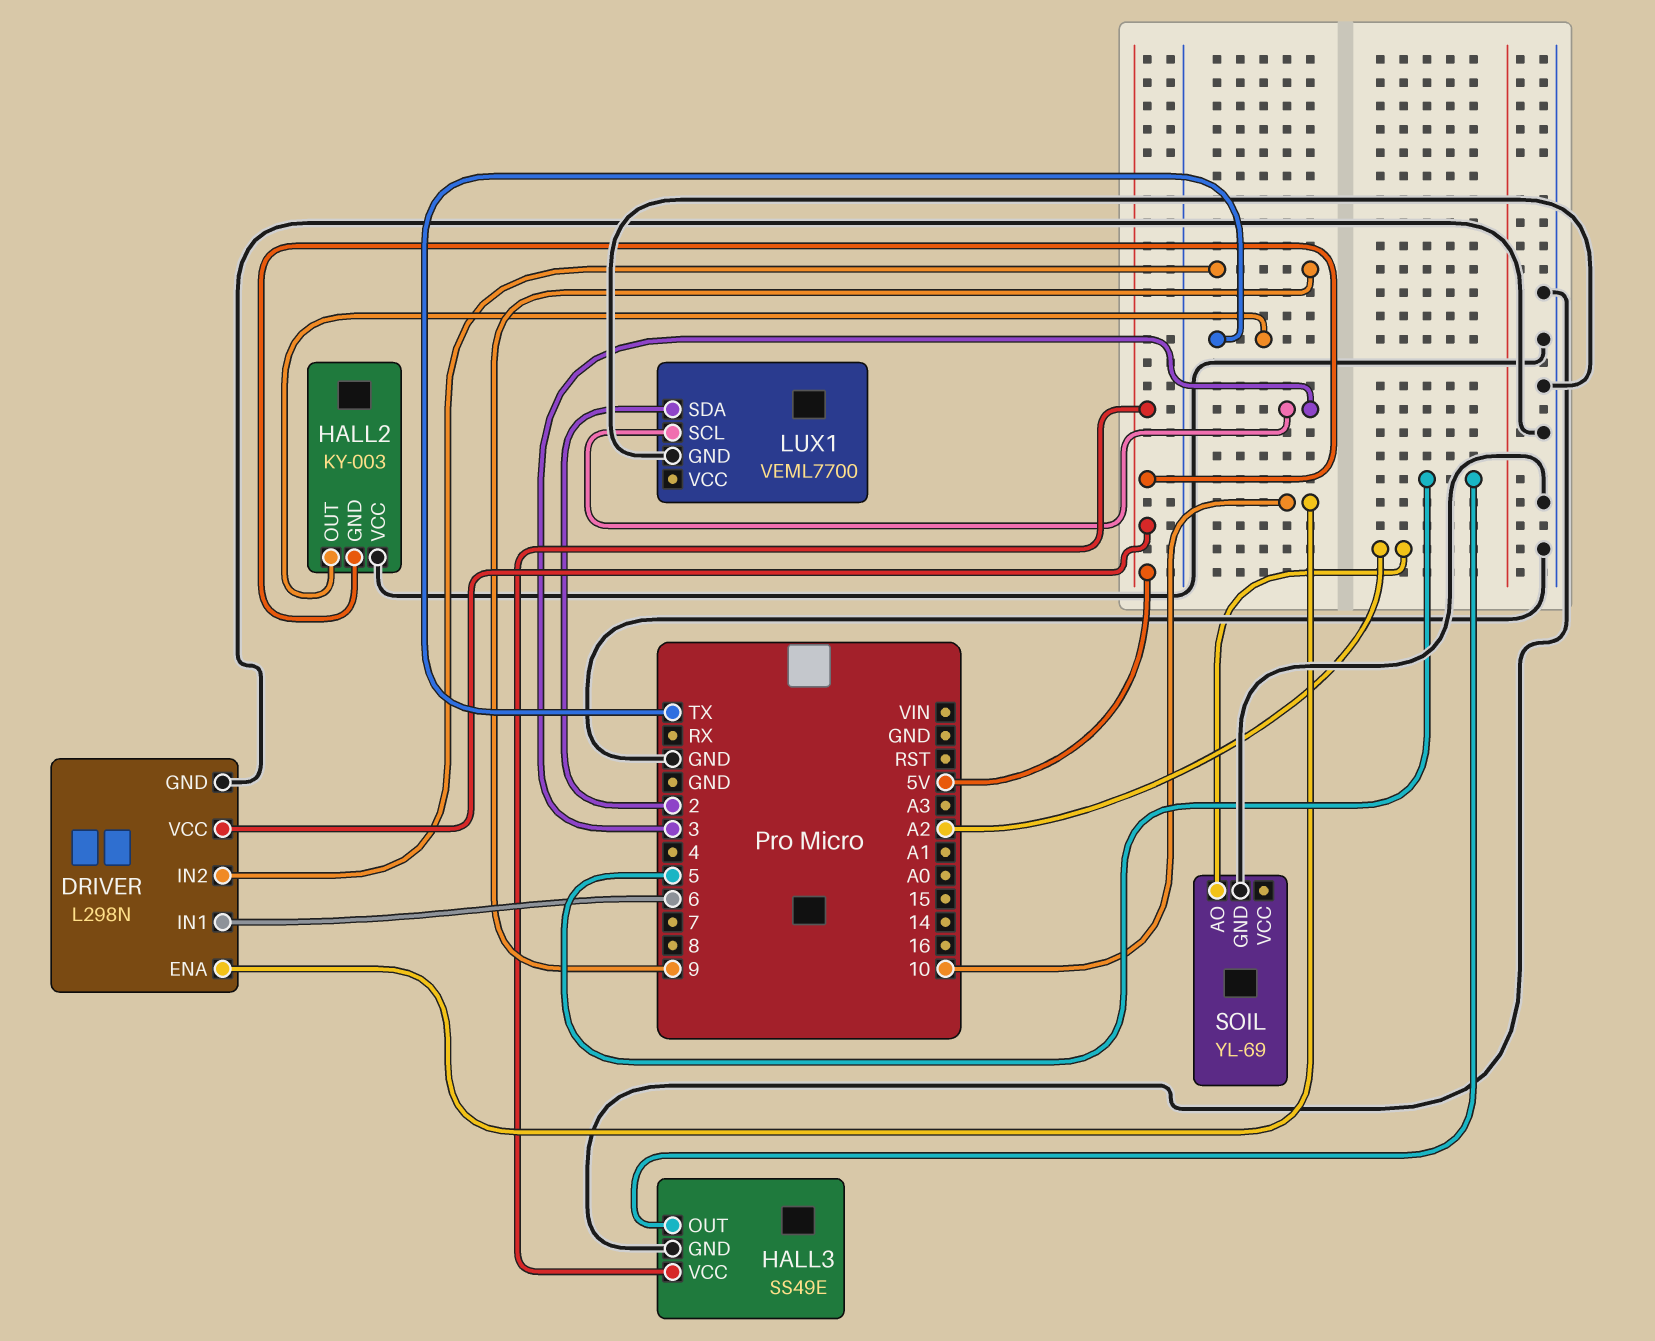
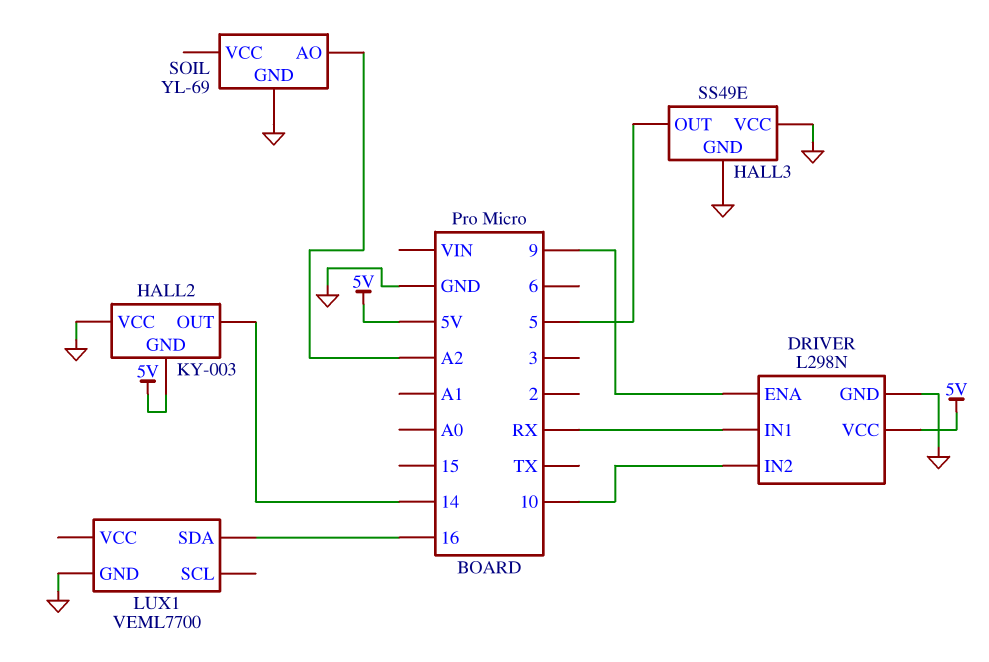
DRIVER pin ENA: 10 -> 9
DRIVER pin IN1: 6 -> RX
DRIVER pin IN2: 9 -> 10
HALL2 pin OUT: TX -> 14
HALL3 pin VCC: 5V -> GND
LUX1 pin SCL: 3 -> none
LUX1 pin SDA: 2 -> 16

